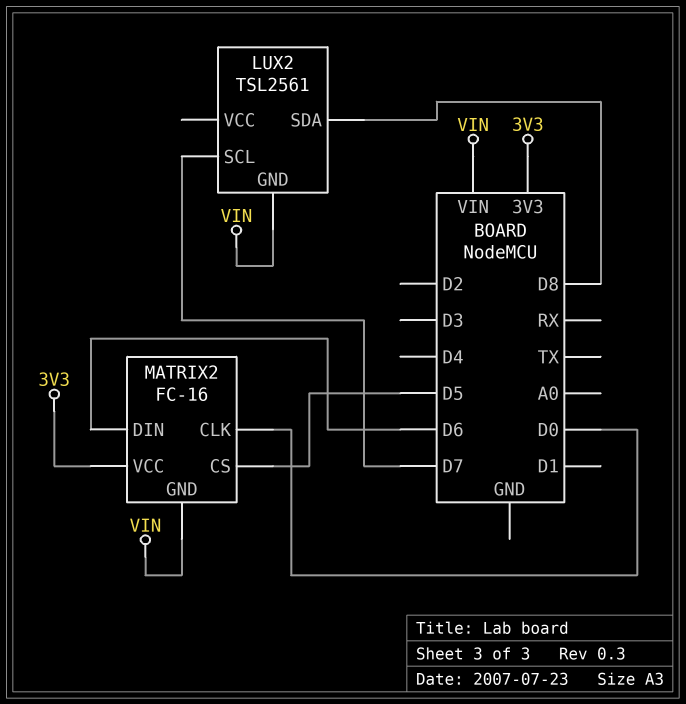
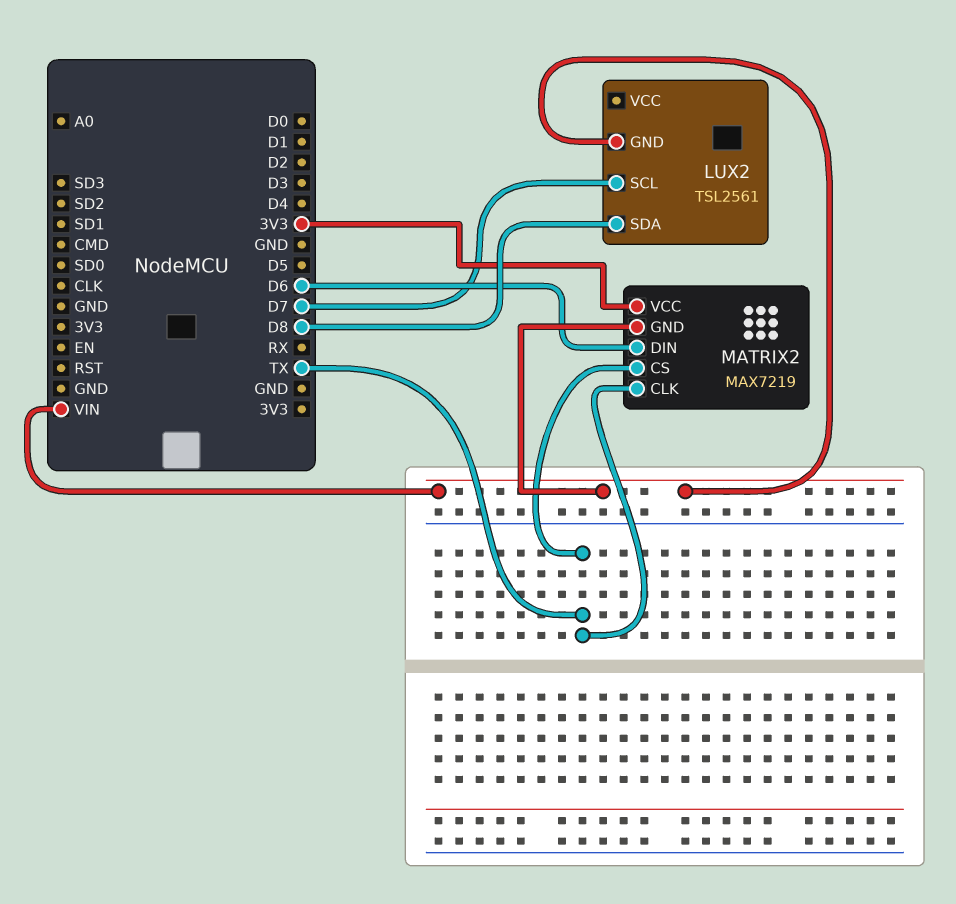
MATRIX2: FC-16 -> MAX7219
MATRIX2 pin CLK: D0 -> TX
MATRIX2 pin CS: D5 -> TX

